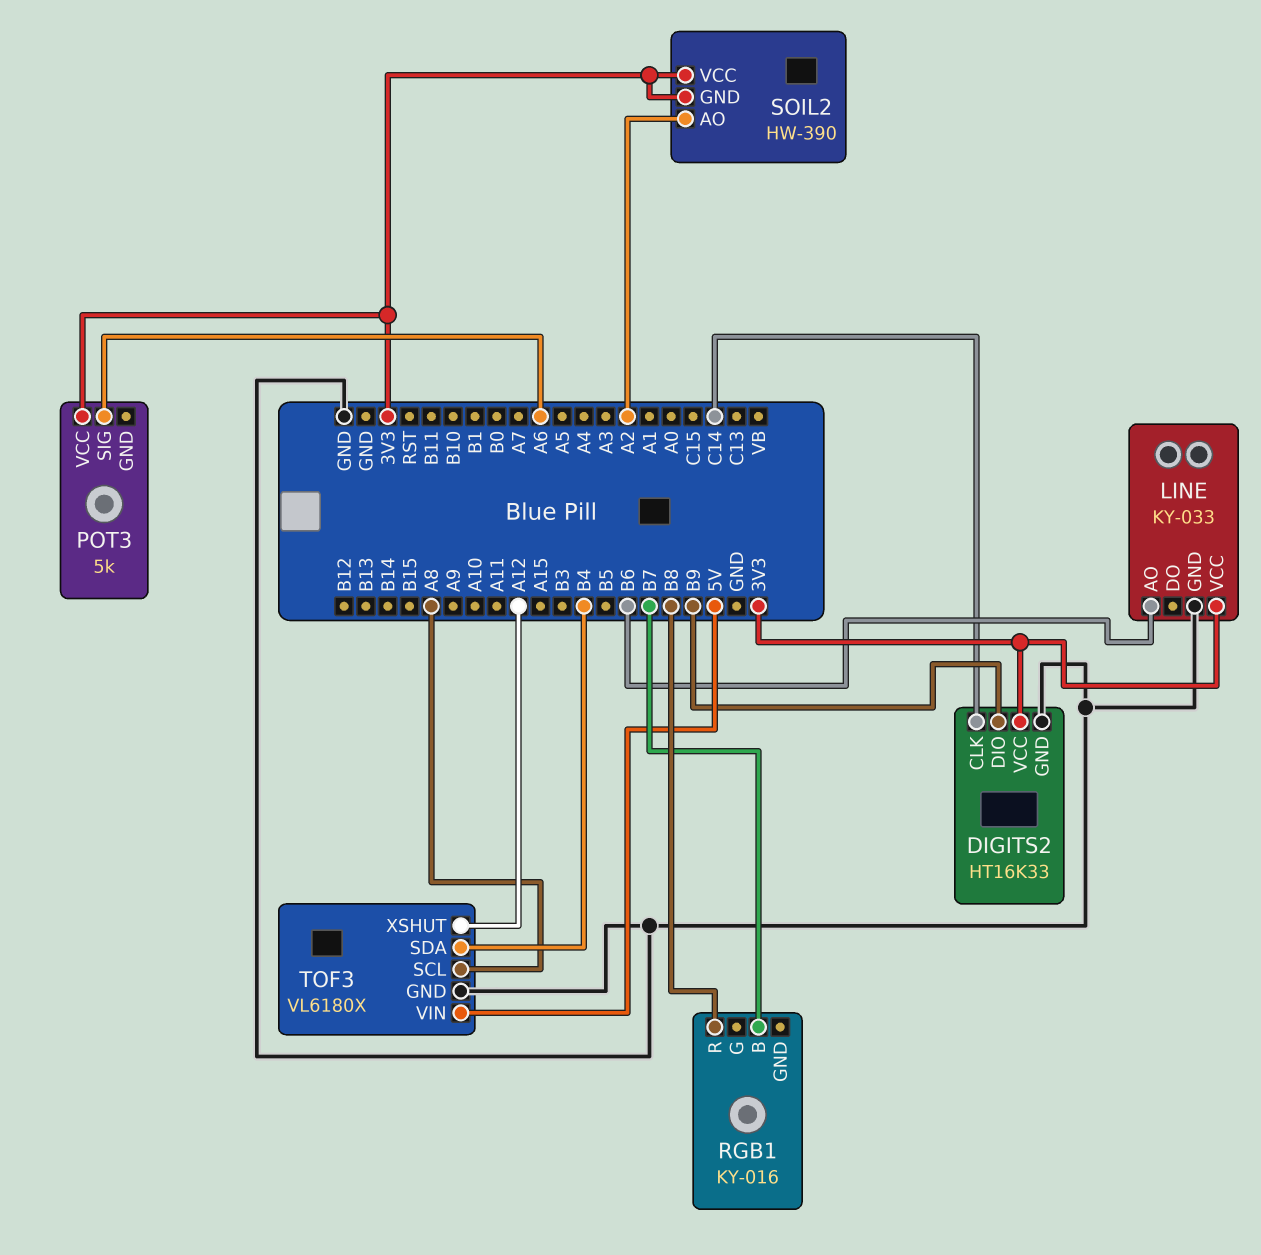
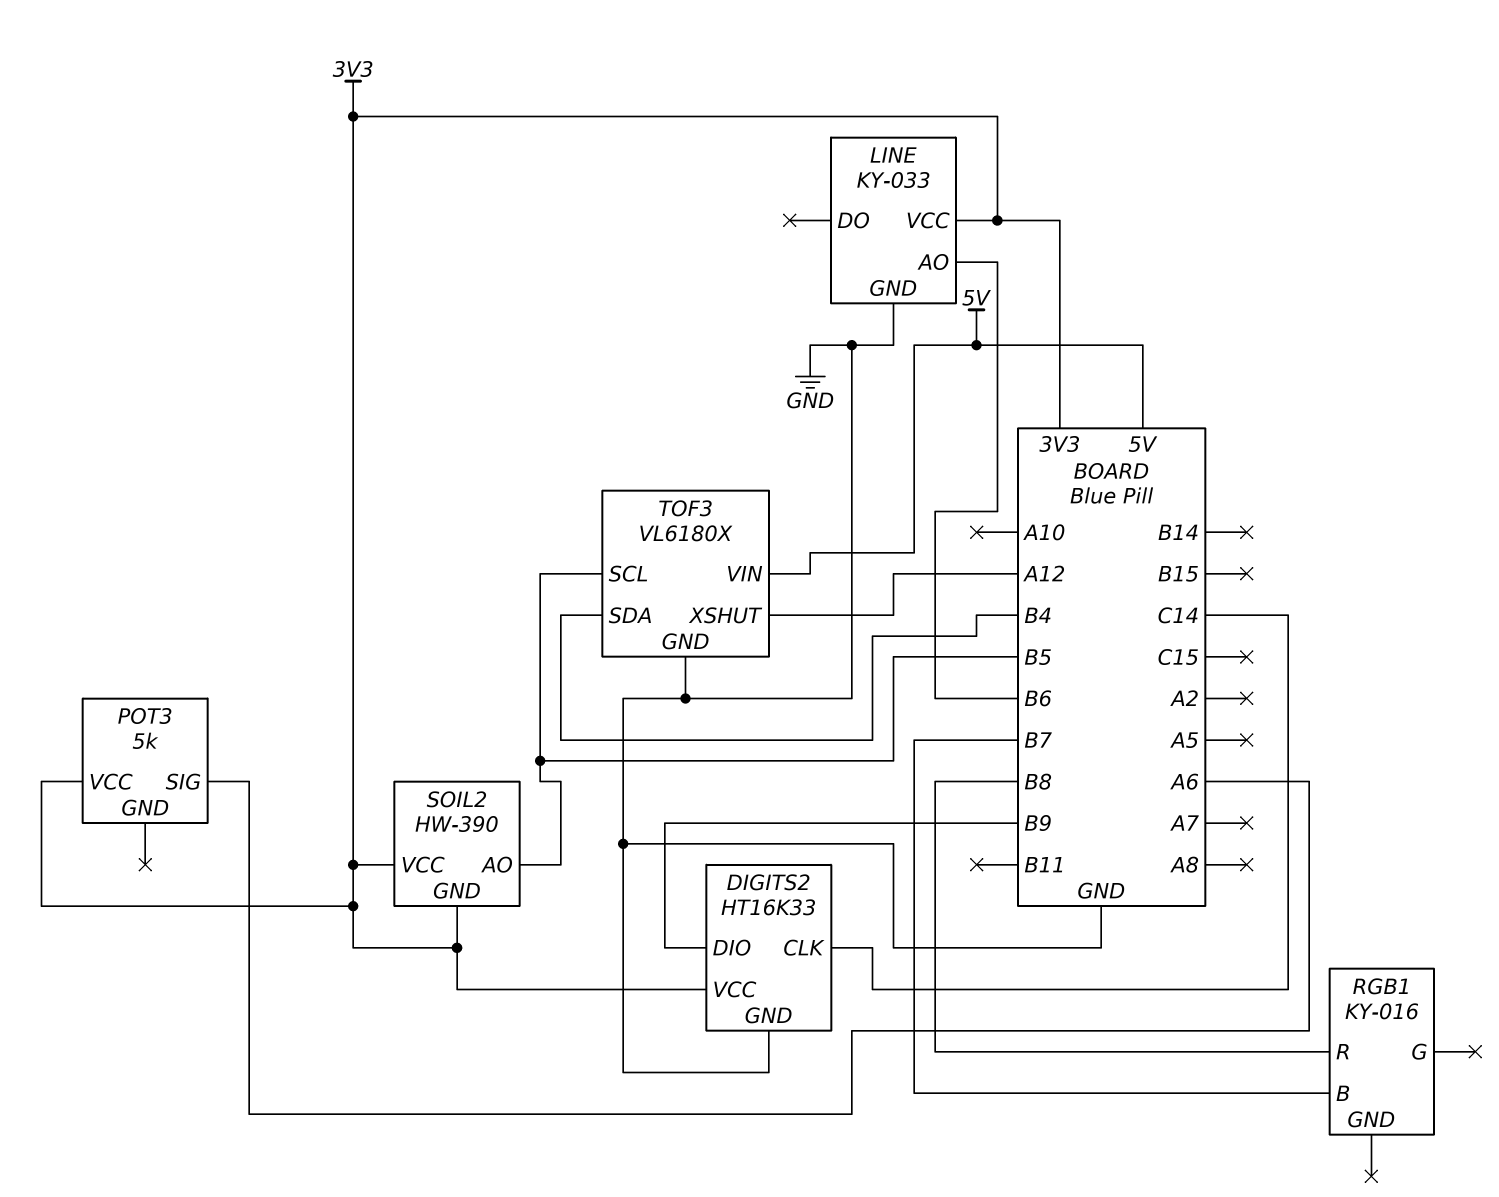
SOIL2 pin AO: A2 -> B5
TOF3 pin SCL: A8 -> B5

